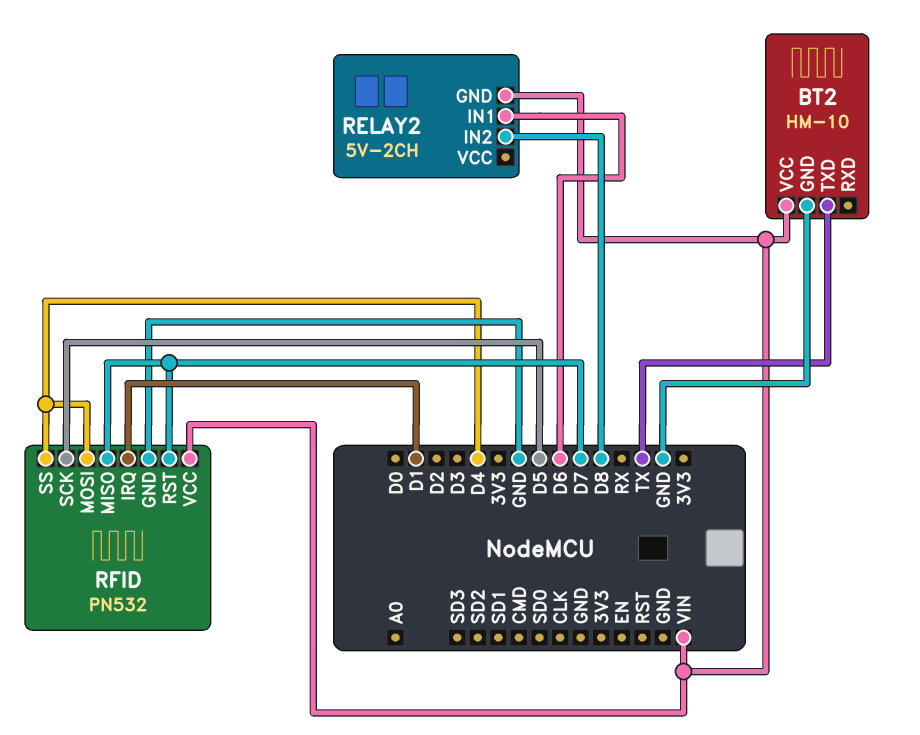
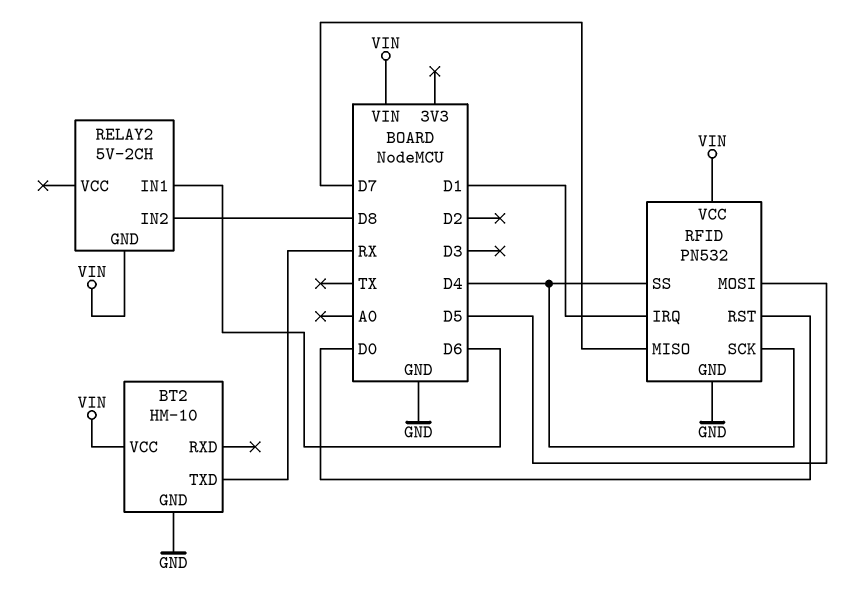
BT2 pin TXD: TX -> RX
RFID pin MOSI: D4 -> D5
RFID pin RST: D7 -> D0
RFID pin SCK: D5 -> D4

